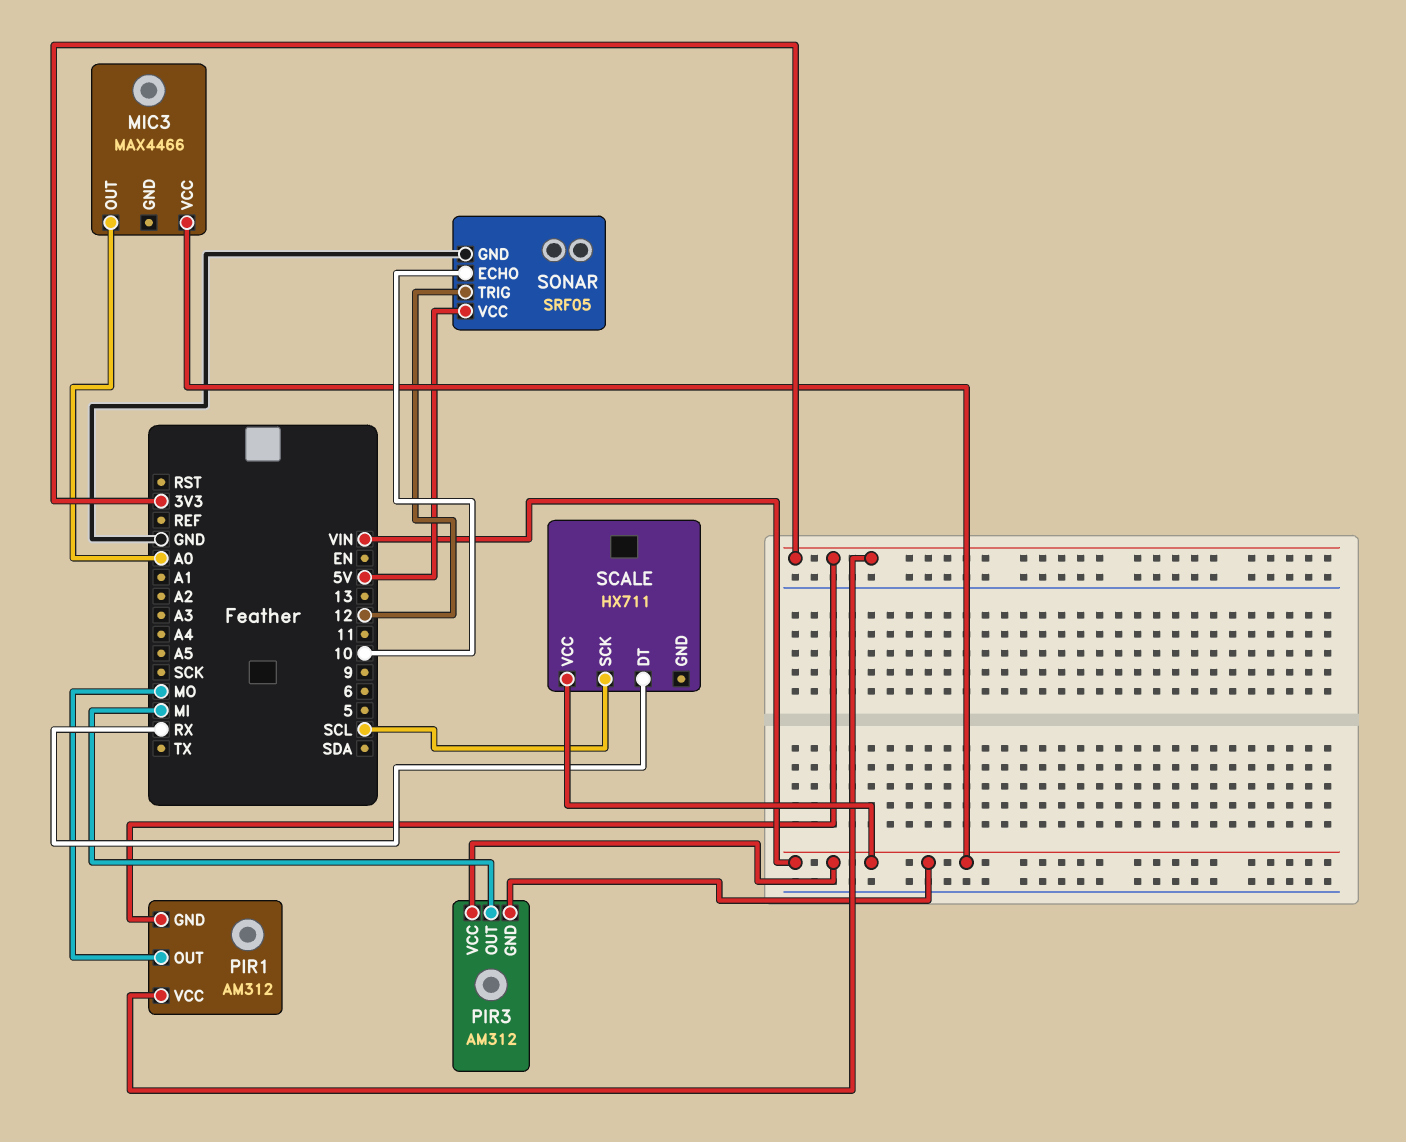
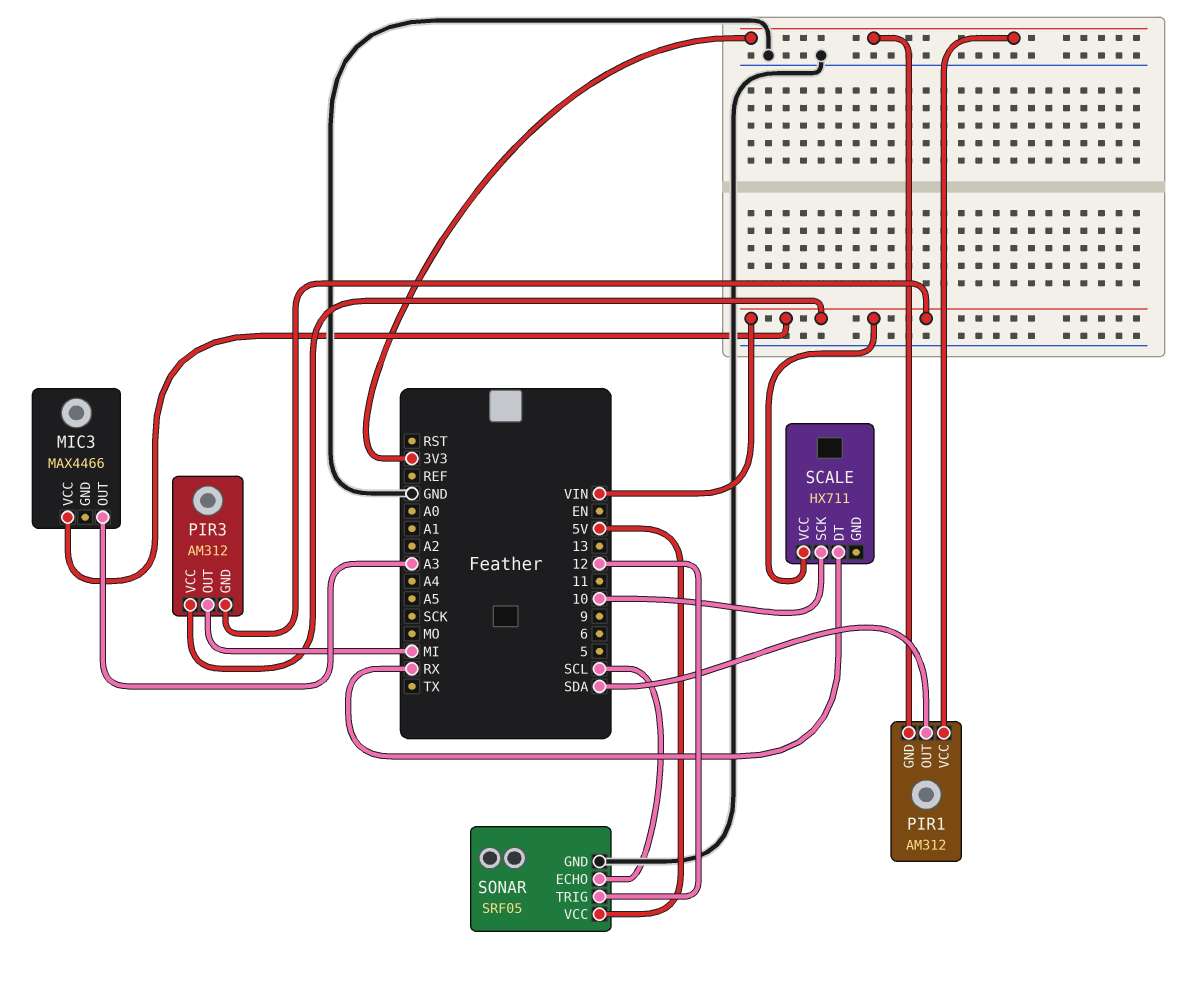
MIC3 pin OUT: A0 -> A3
PIR1 pin OUT: MO -> SDA
SCALE pin SCK: SCL -> 10
SONAR pin ECHO: 10 -> SCL

